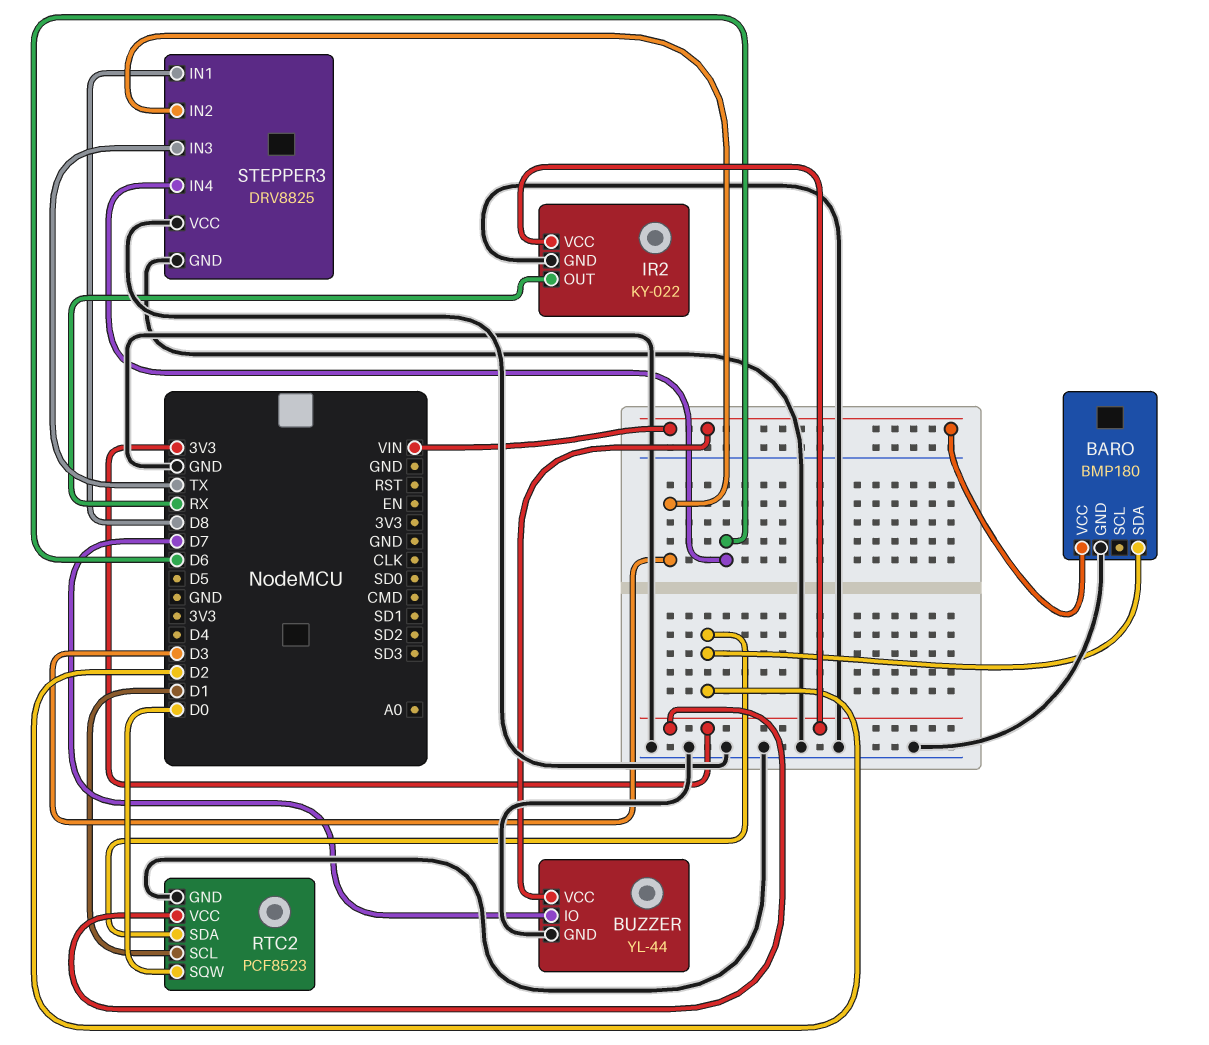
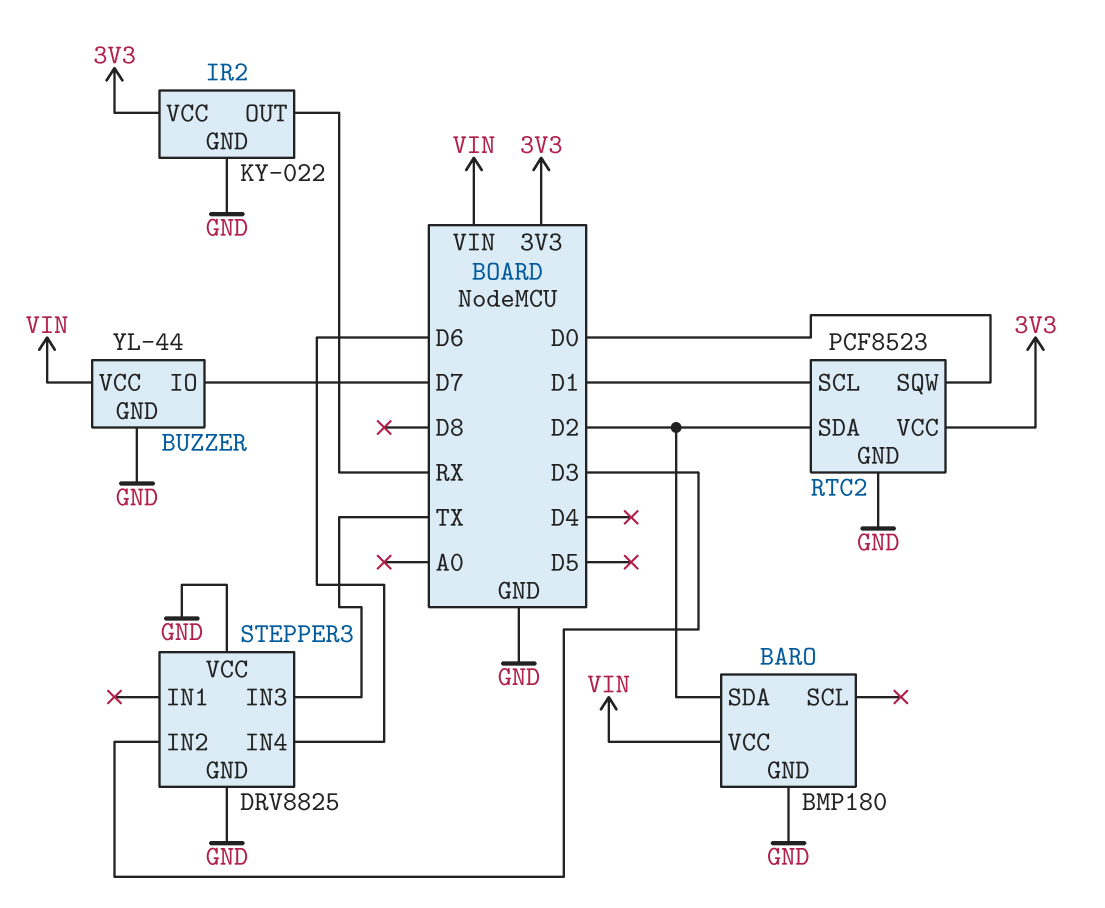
STEPPER3 pin IN1: D8 -> none

